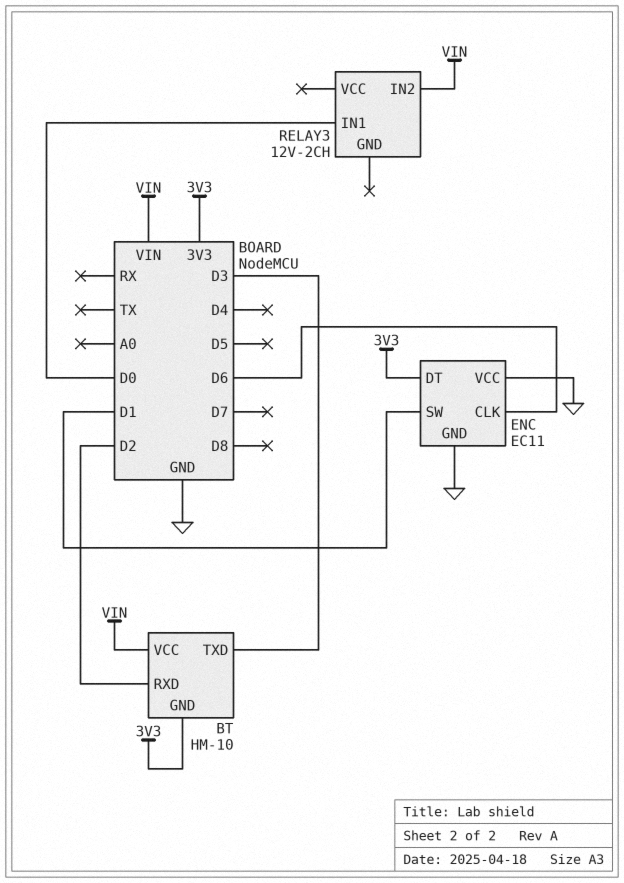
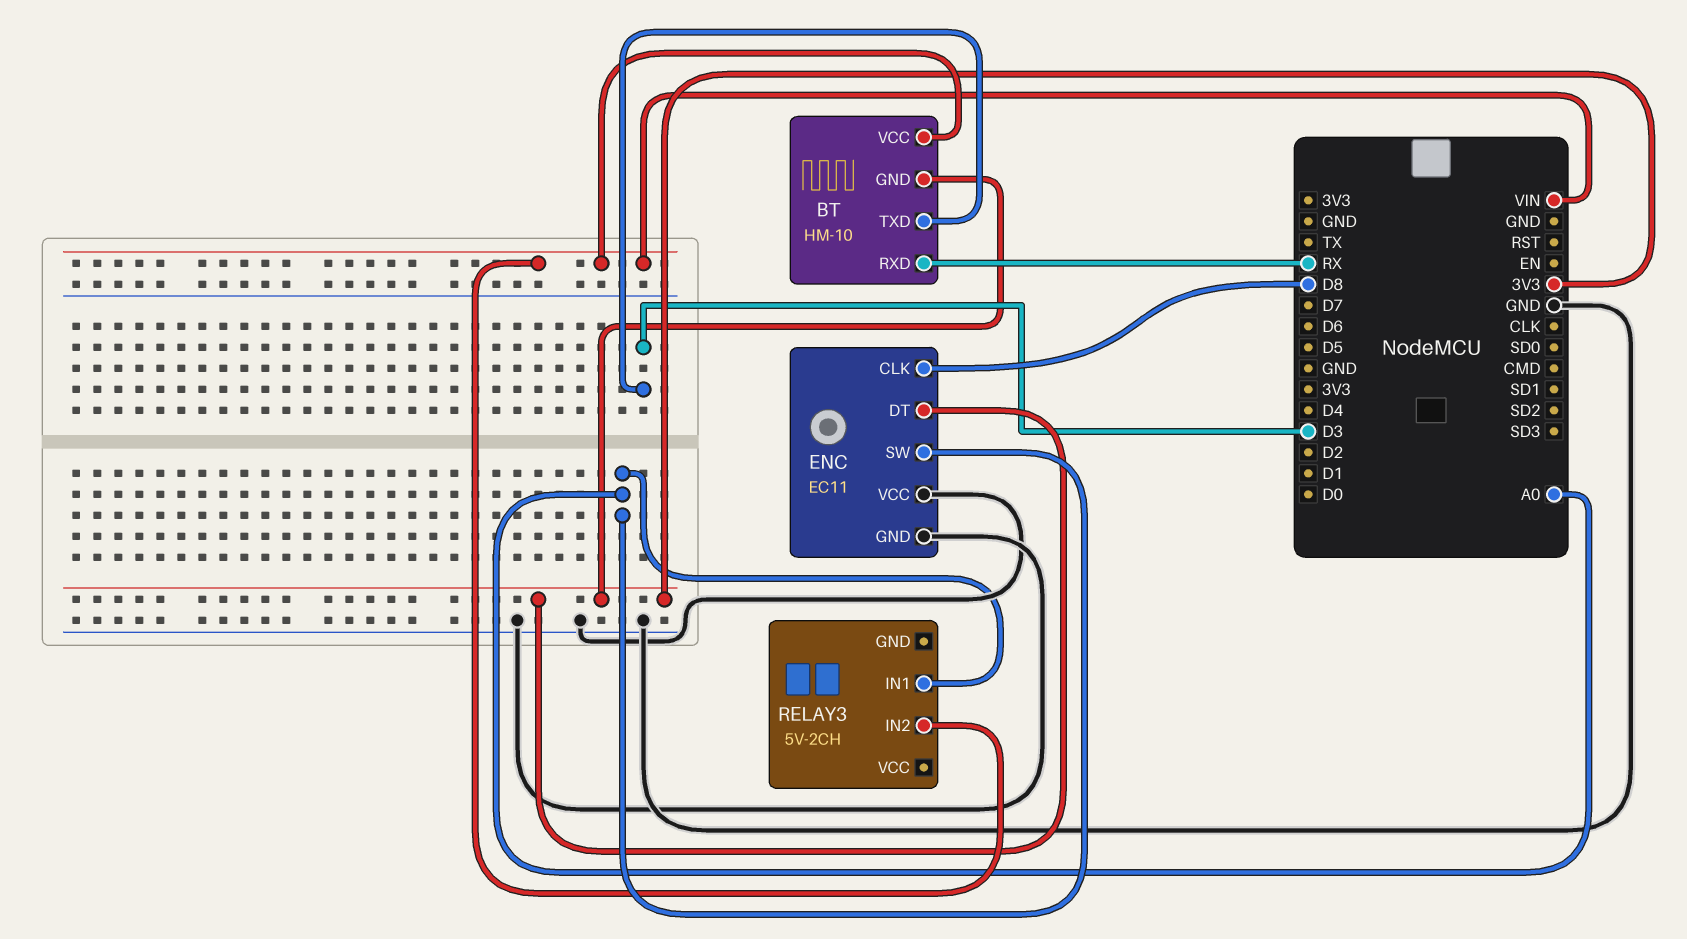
BT pin RXD: D2 -> RX
ENC pin CLK: D6 -> D8
ENC pin SW: D1 -> A0
RELAY3: 12V-2CH -> 5V-2CH
RELAY3 pin IN1: D0 -> A0

